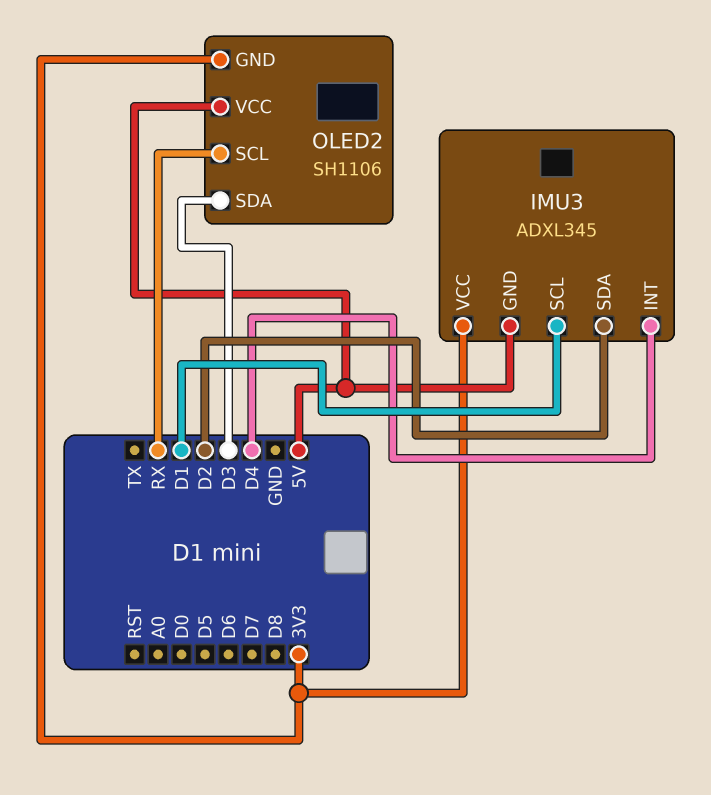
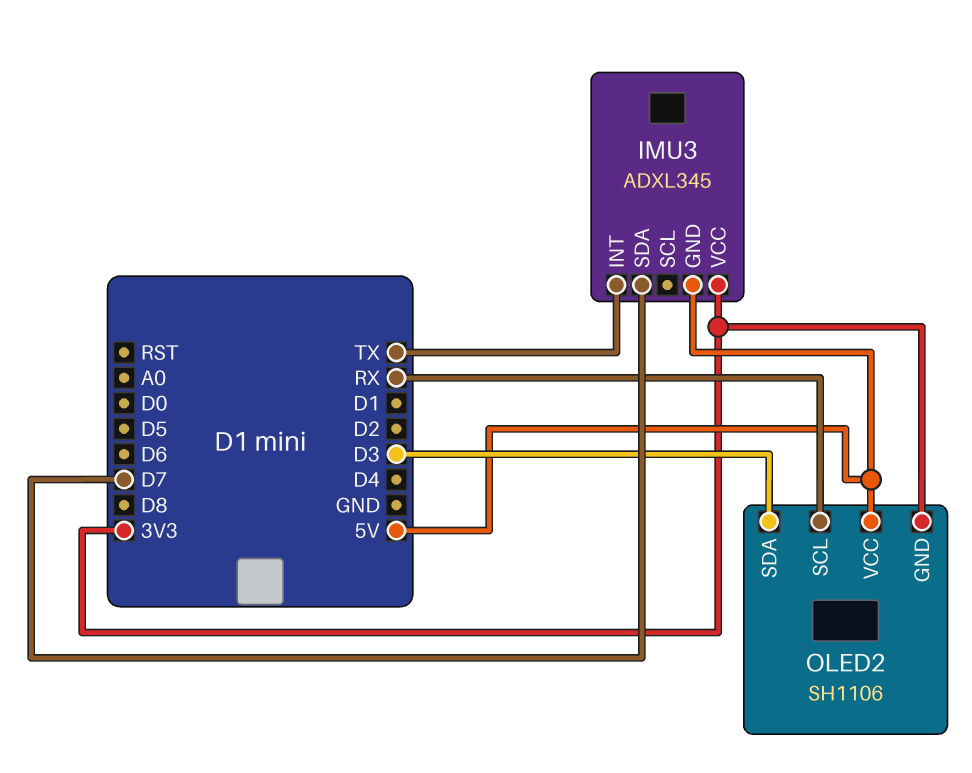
IMU3 pin INT: D4 -> TX
IMU3 pin SCL: D1 -> none
IMU3 pin SDA: D2 -> D7

